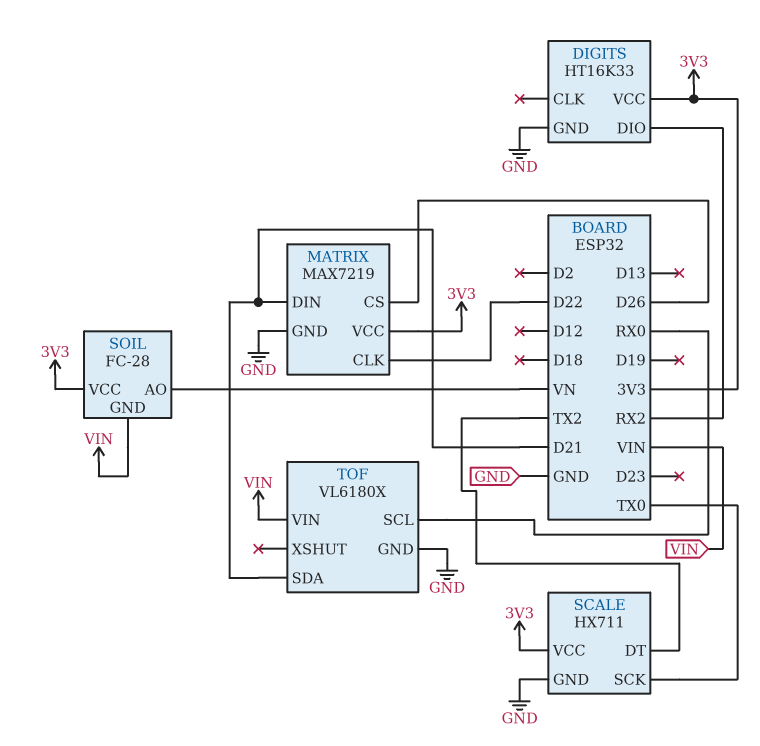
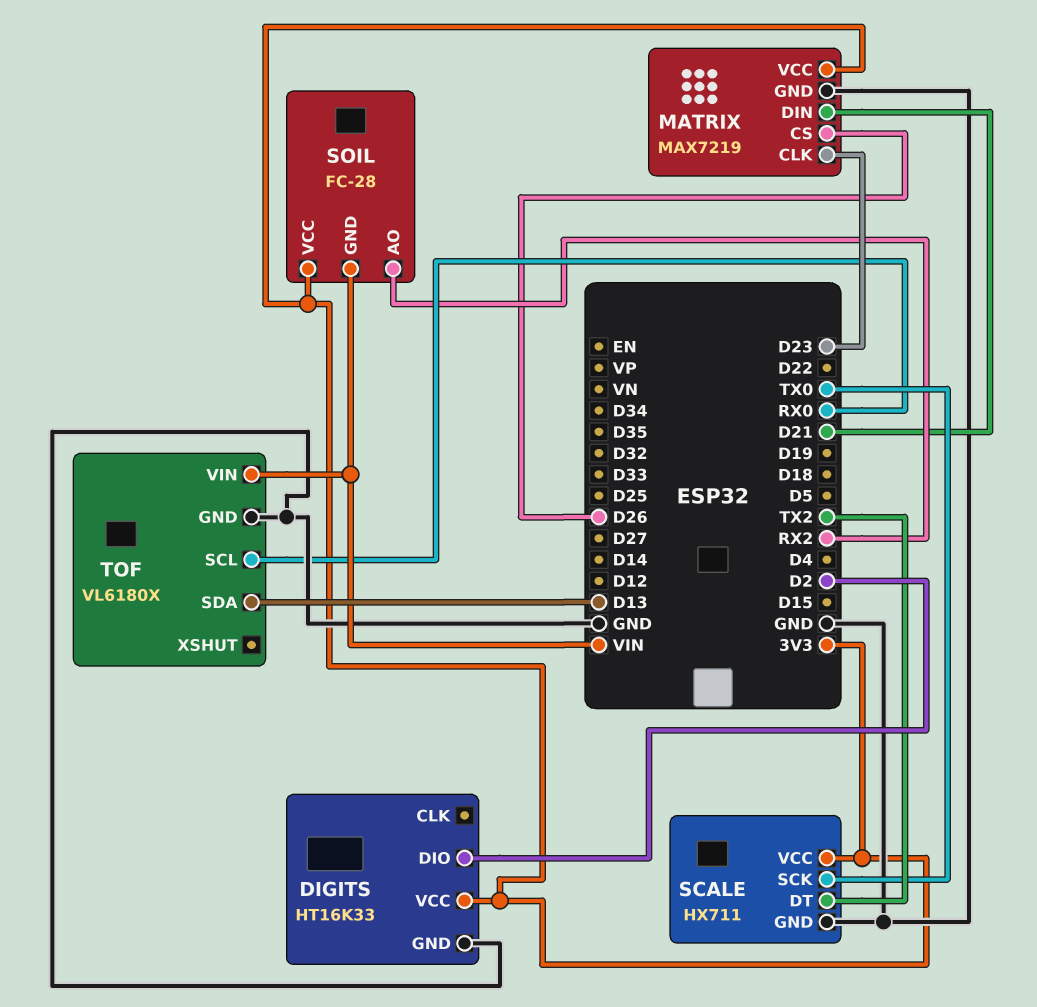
DIGITS pin DIO: RX2 -> D2
MATRIX pin CLK: D22 -> D23
SOIL pin AO: VN -> RX2
TOF pin SDA: D21 -> D13

